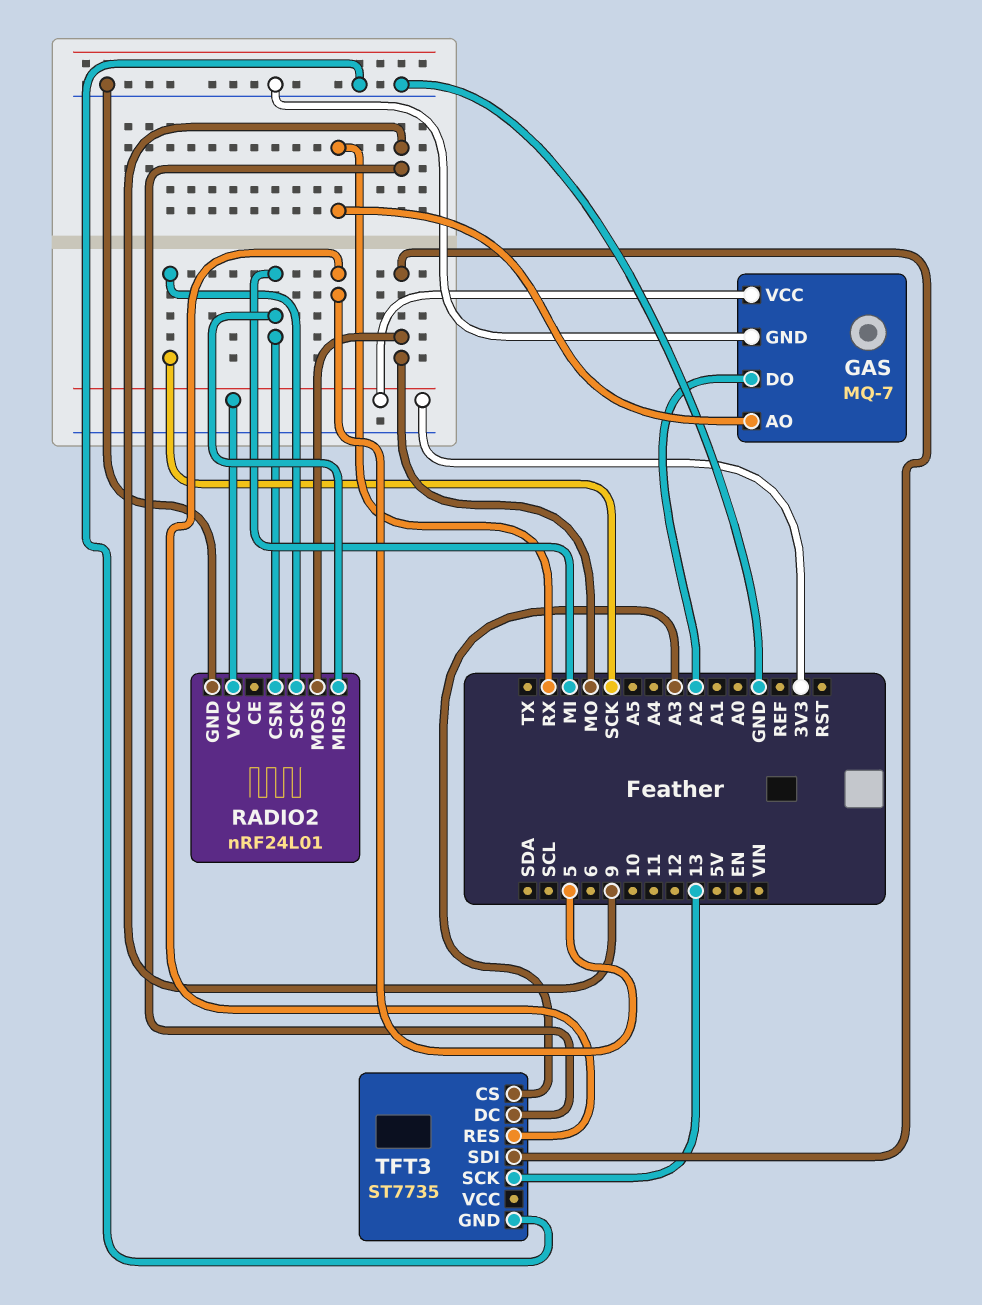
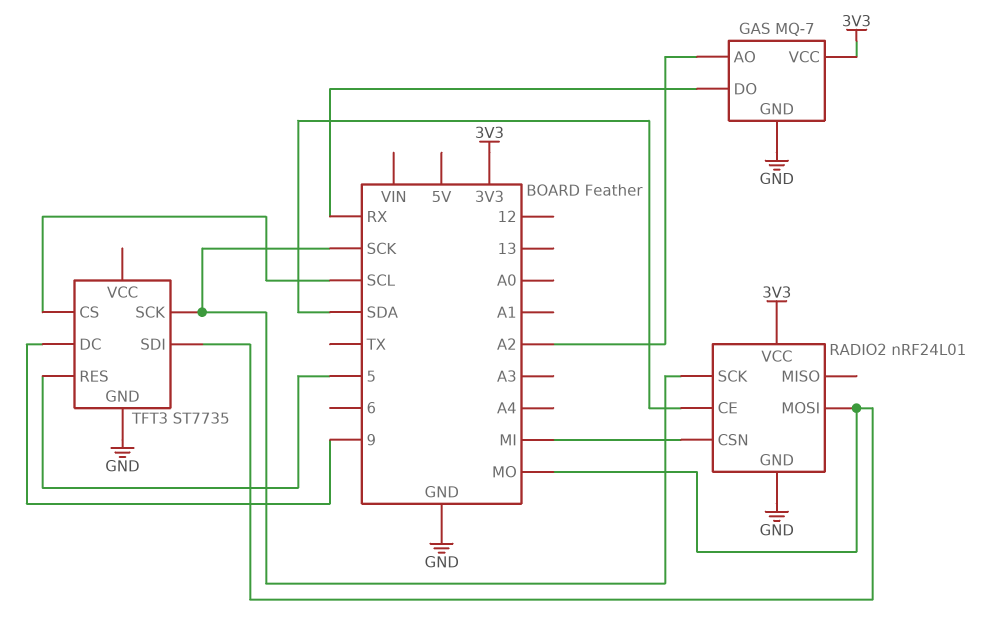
GAS pin AO: RX -> A2
GAS pin DO: A2 -> RX
RADIO2 pin CE: none -> SDA
RADIO2 pin MISO: MI -> none
TFT3 pin CS: A3 -> SCL
TFT3 pin SCK: 13 -> SCK

